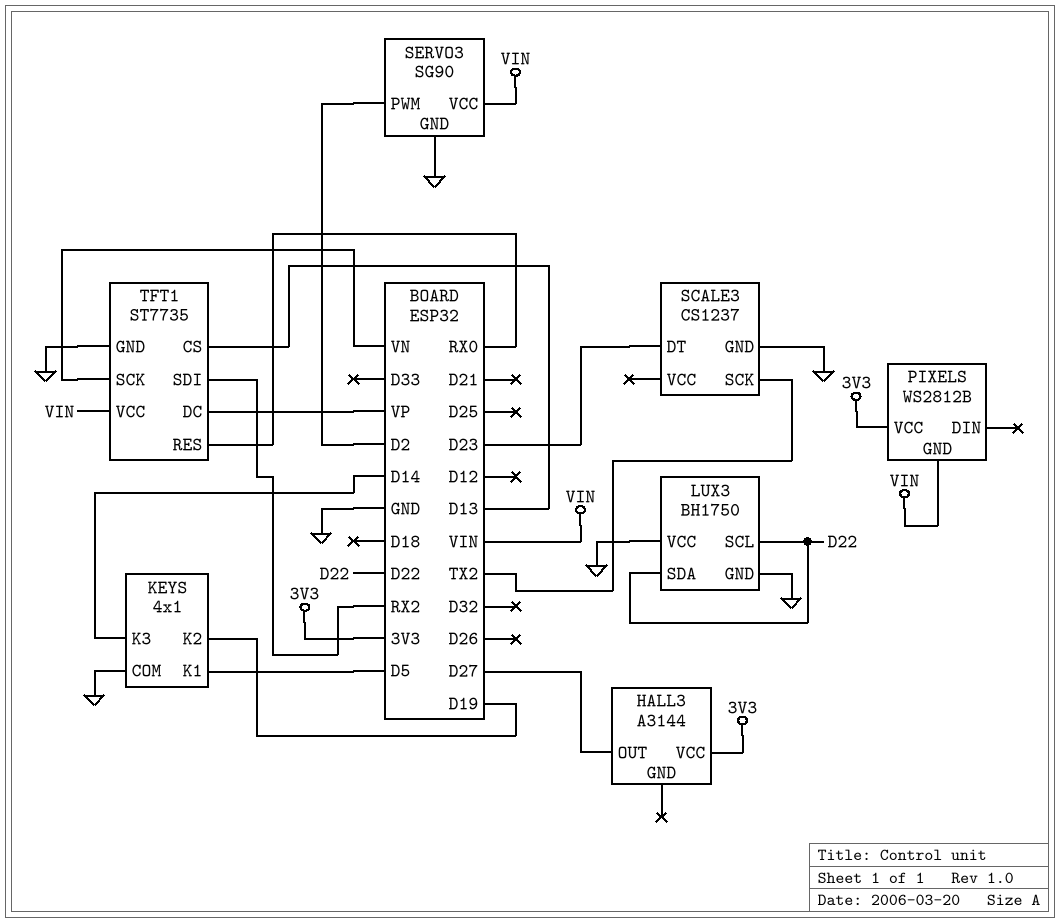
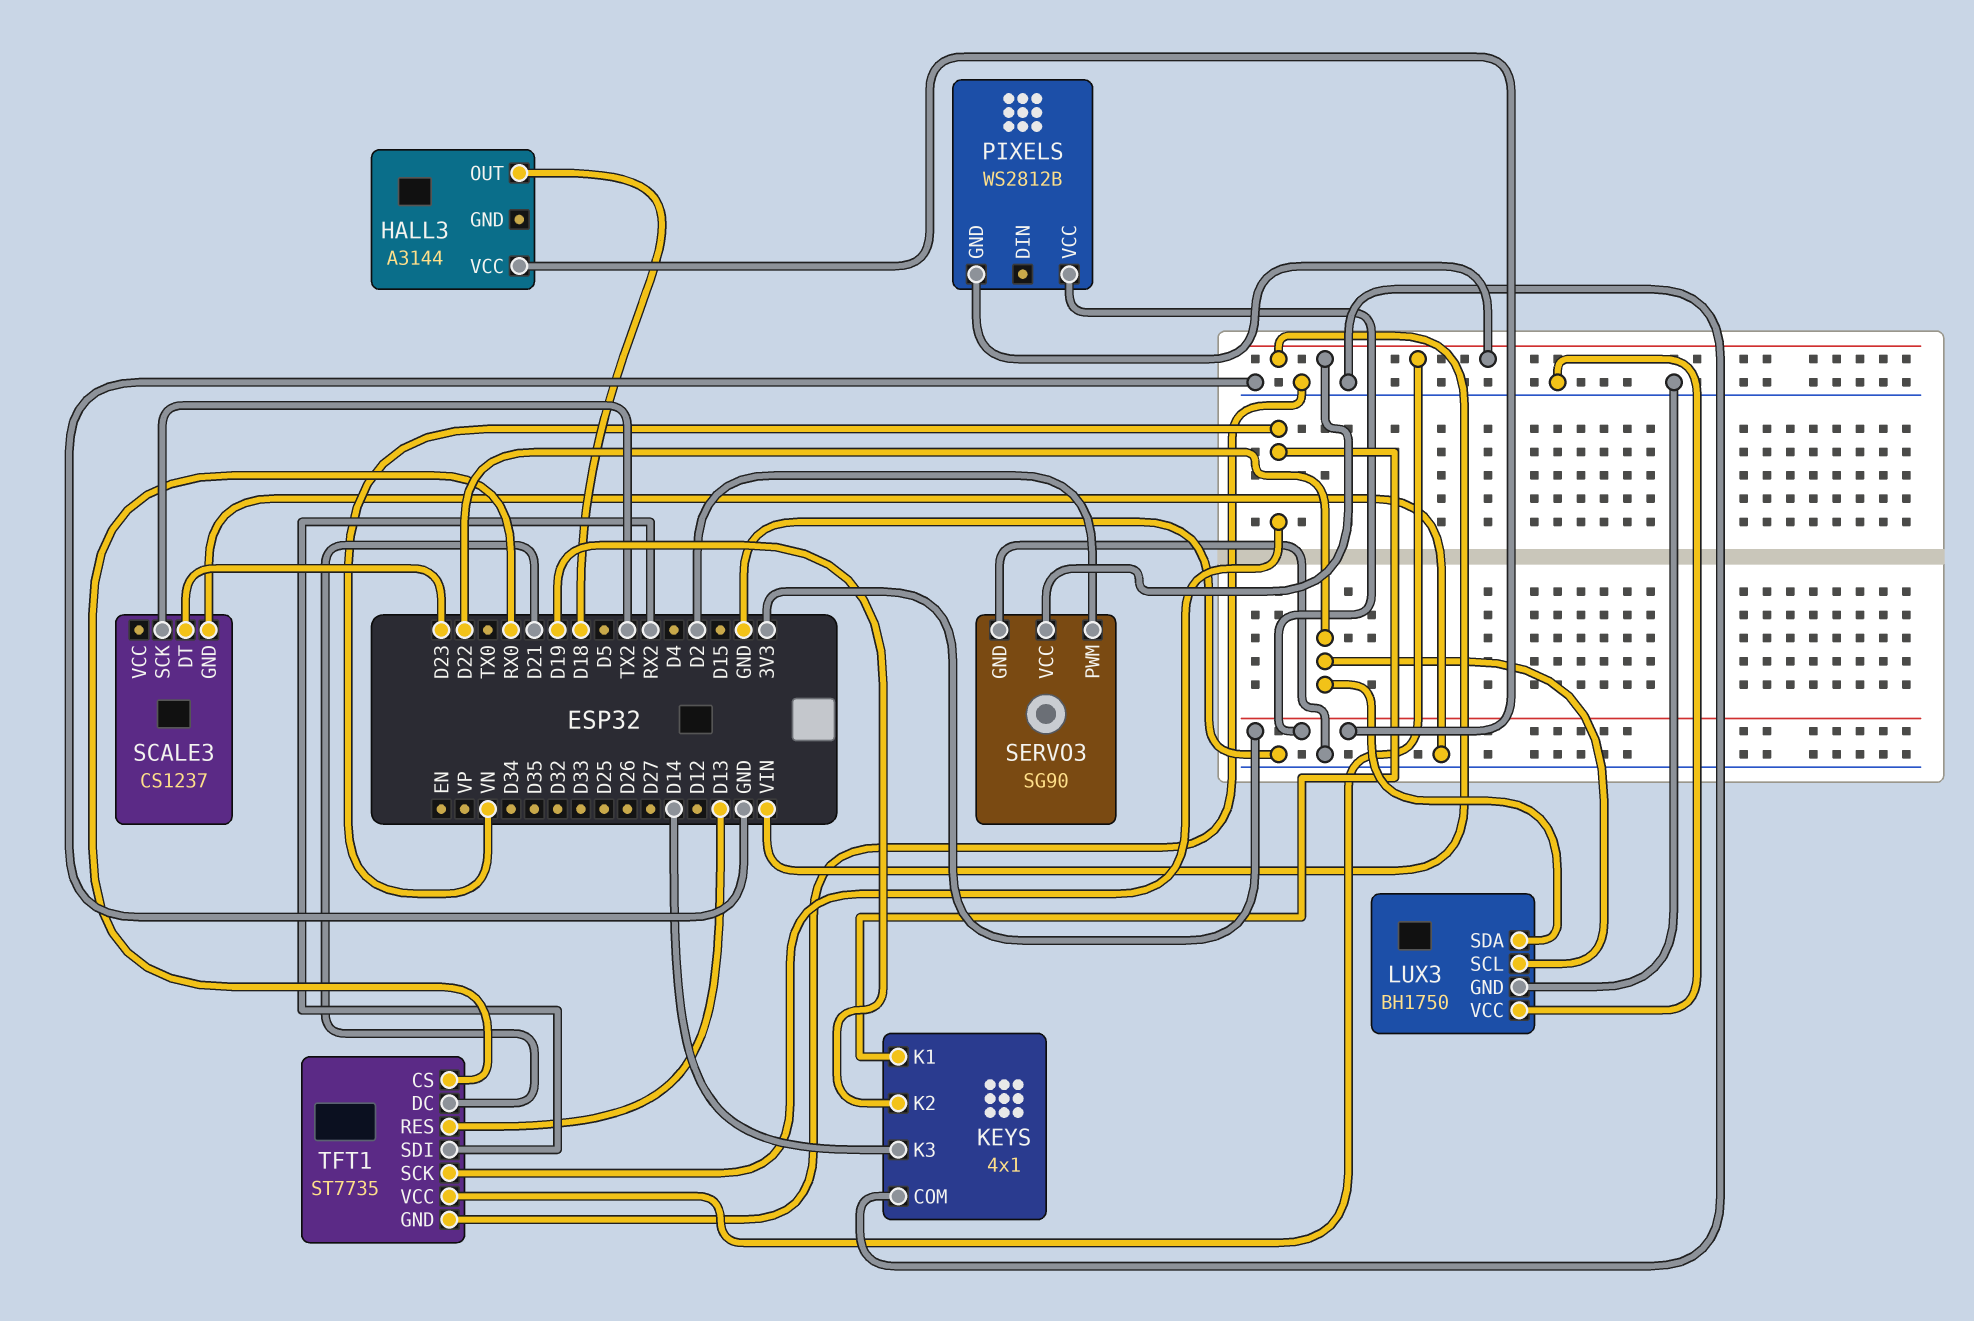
HALL3 pin OUT: D27 -> D18
KEYS pin K1: D5 -> VN
TFT1 pin CS: D13 -> RX0
TFT1 pin DC: VP -> D21
TFT1 pin RES: RX0 -> D13

